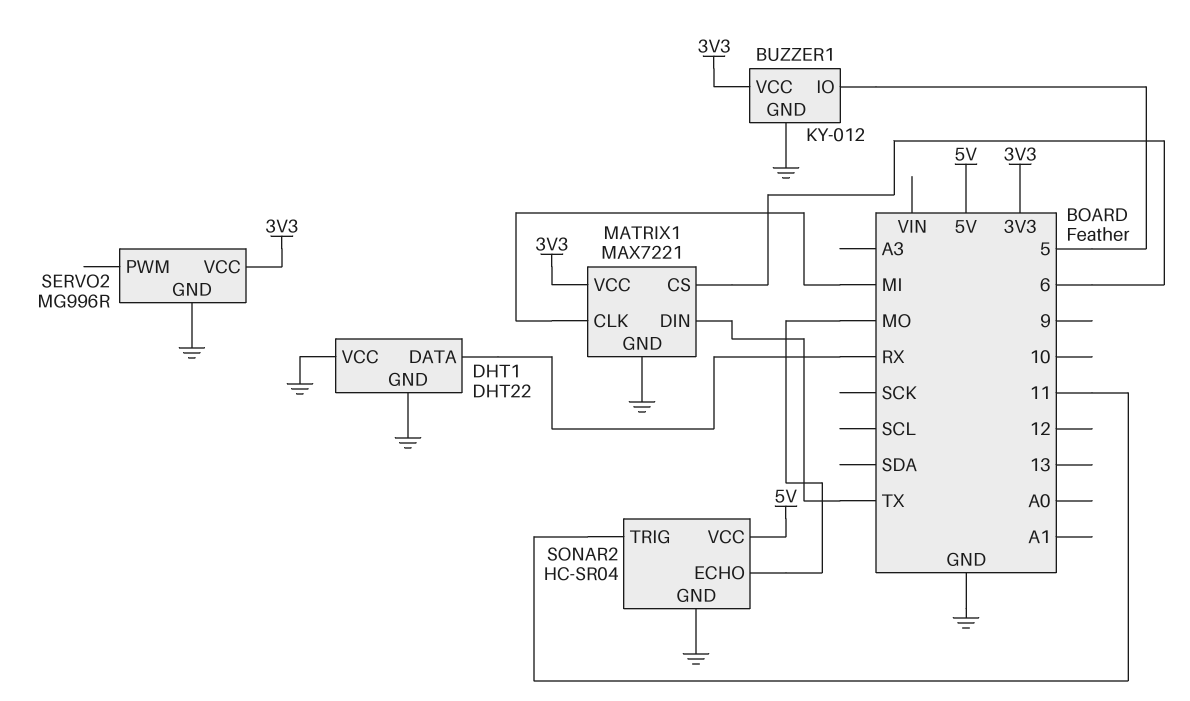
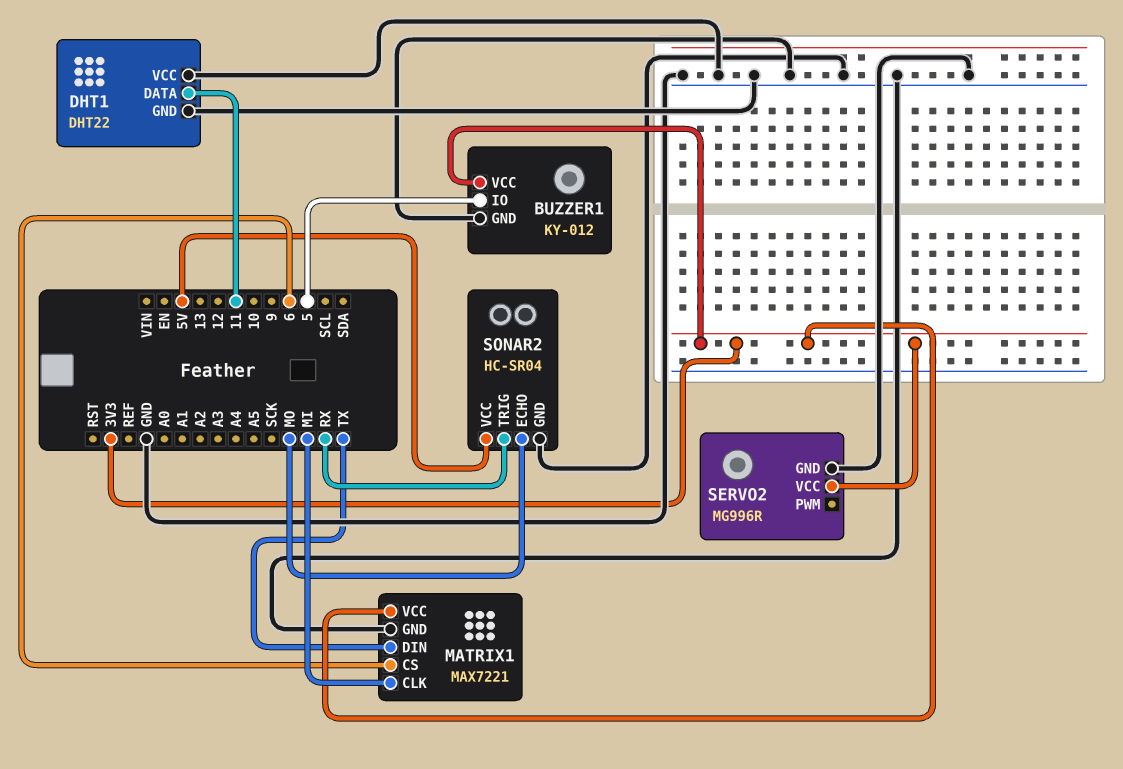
DHT1 pin DATA: RX -> 11
SONAR2 pin TRIG: 11 -> RX

